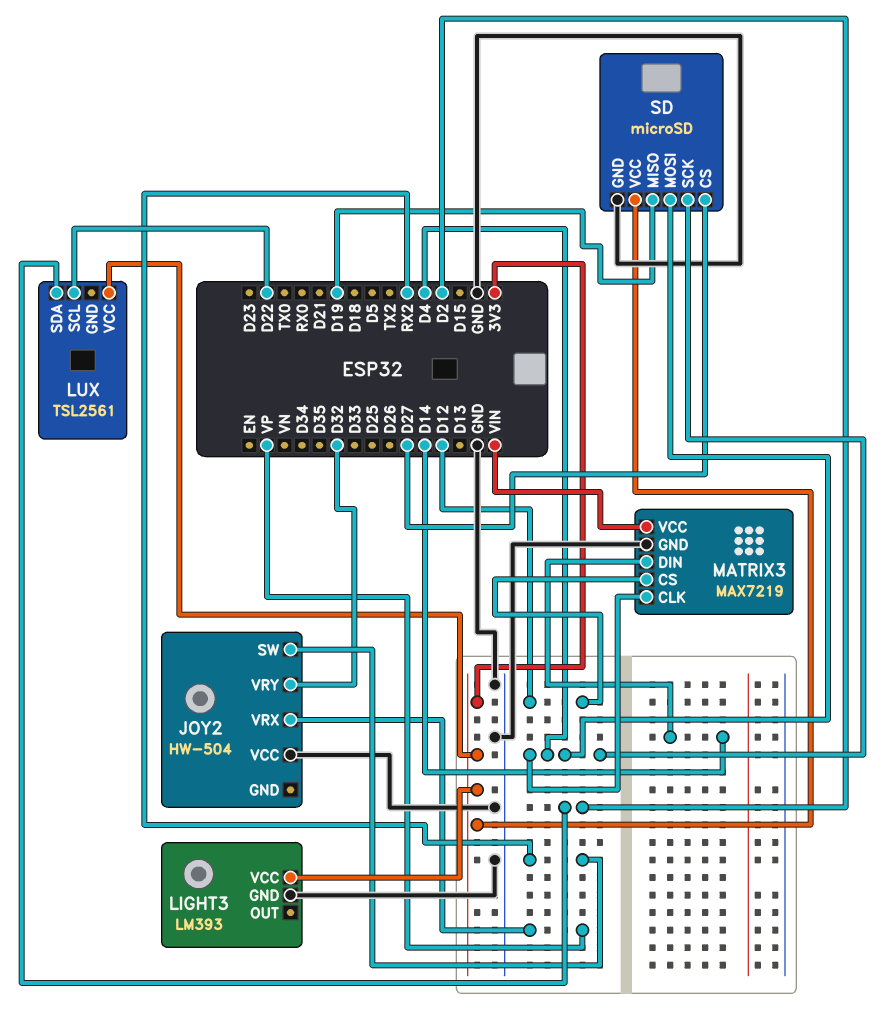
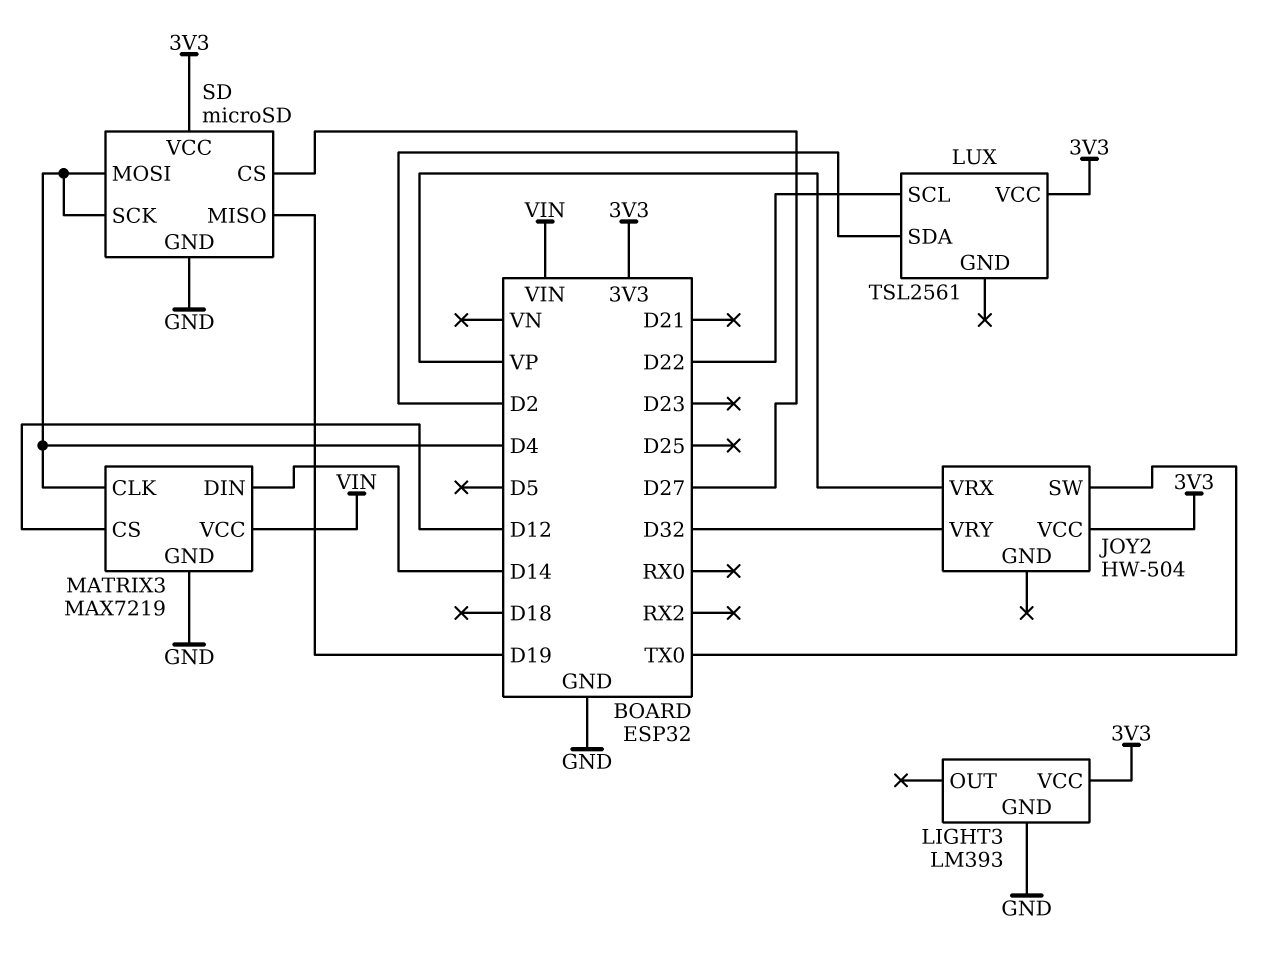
JOY2 pin SW: RX2 -> TX0
JOY2 pin VCC: GND -> 3V3

